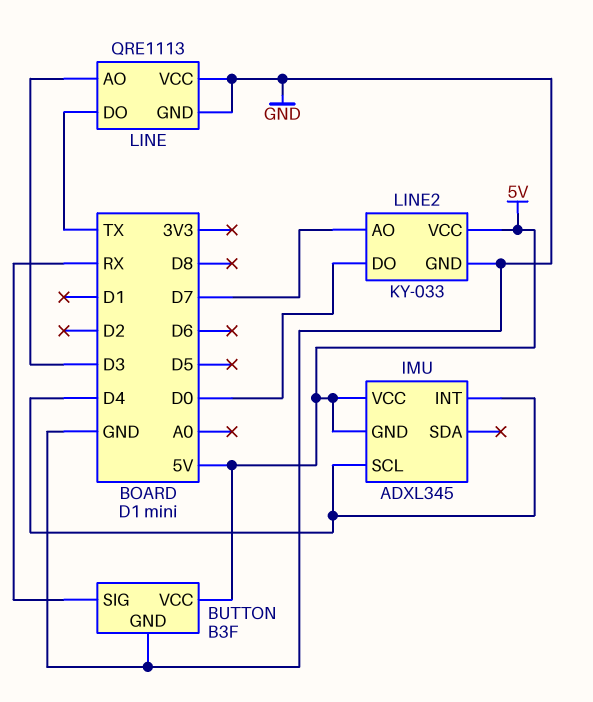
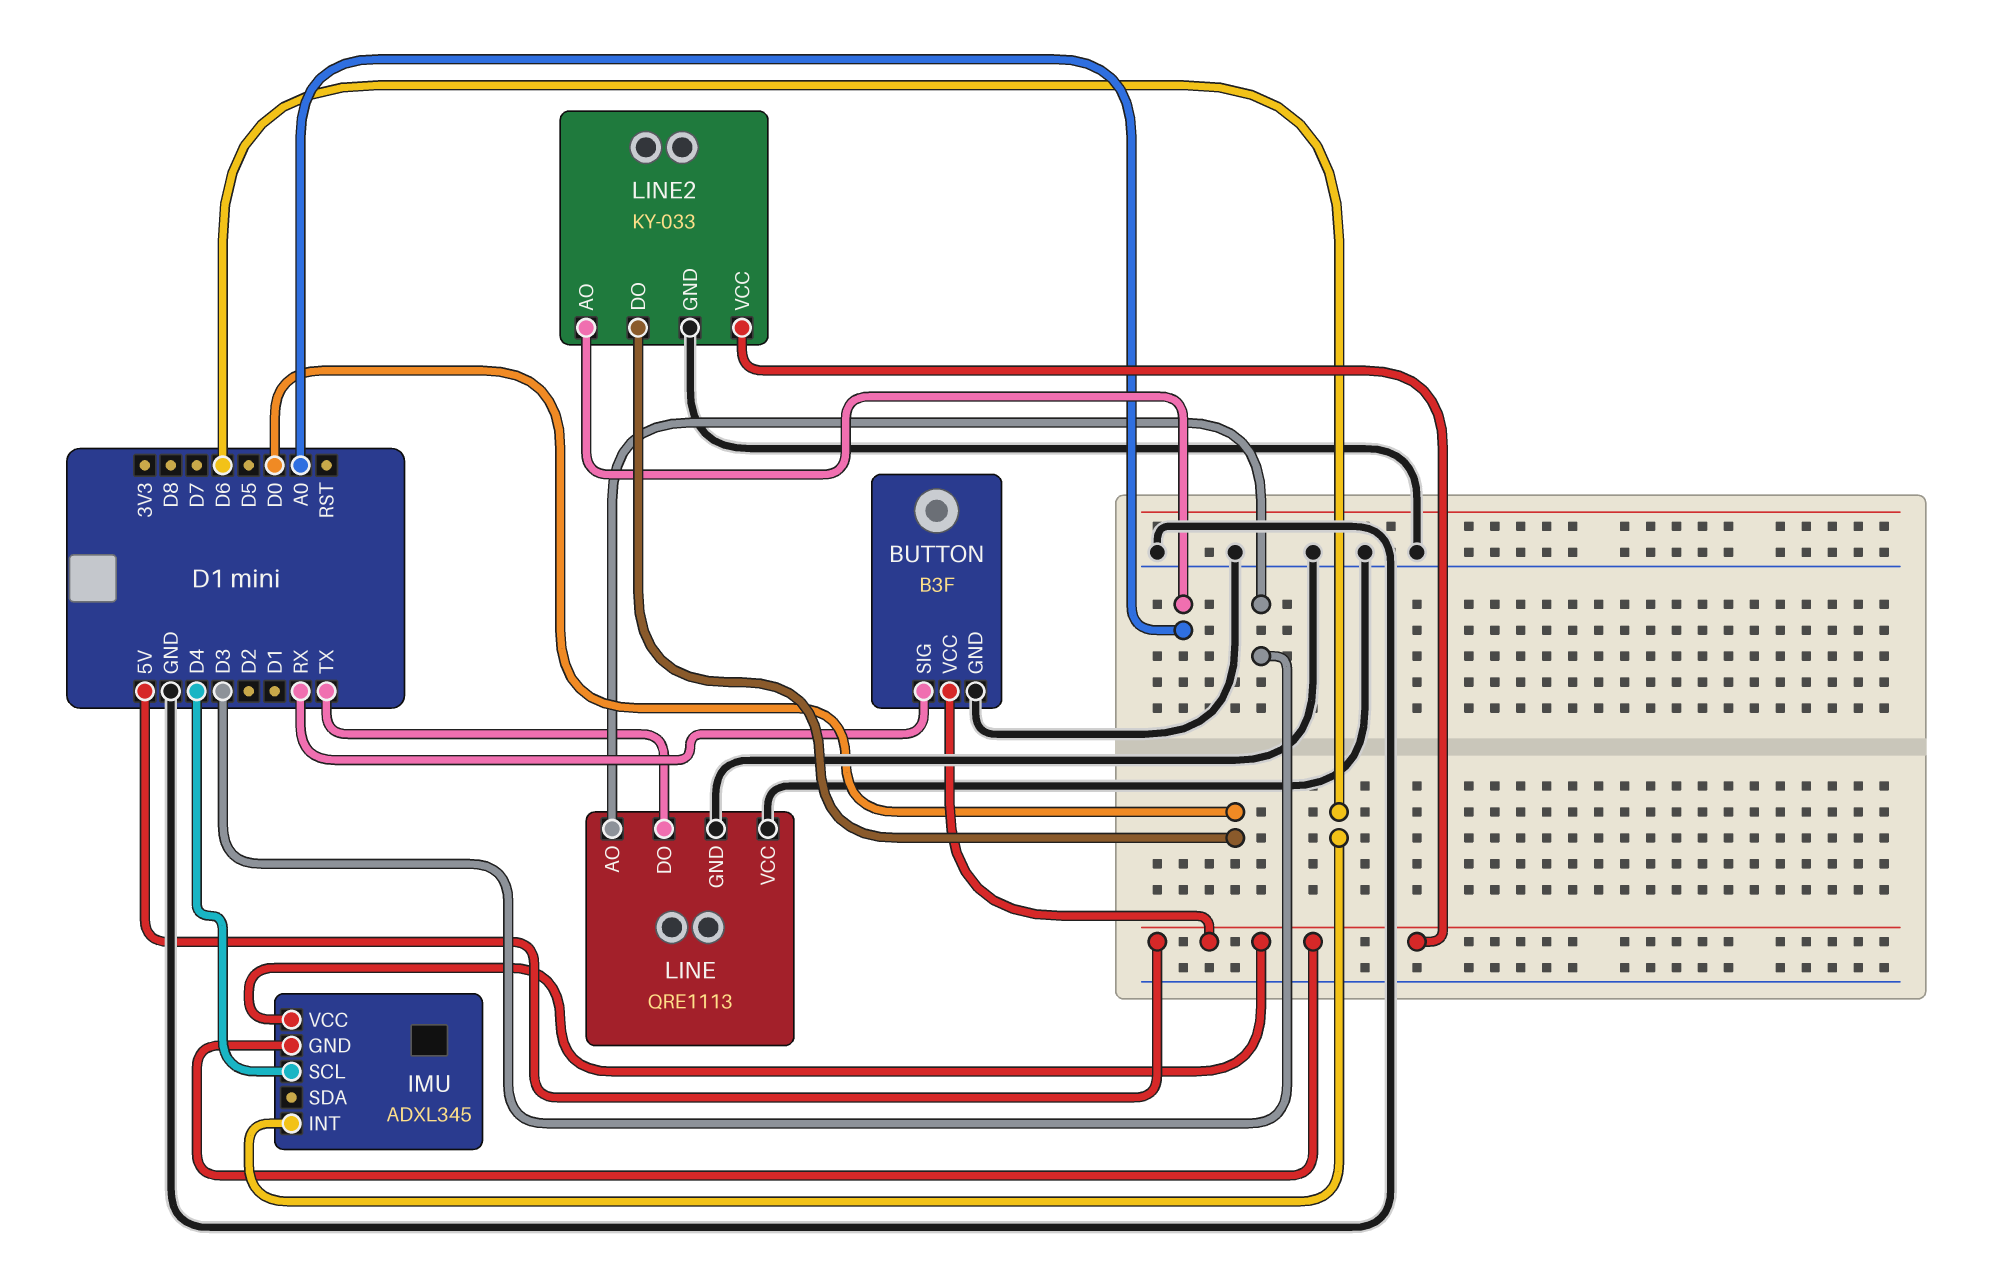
IMU pin INT: D4 -> D6
LINE2 pin AO: D7 -> A0

